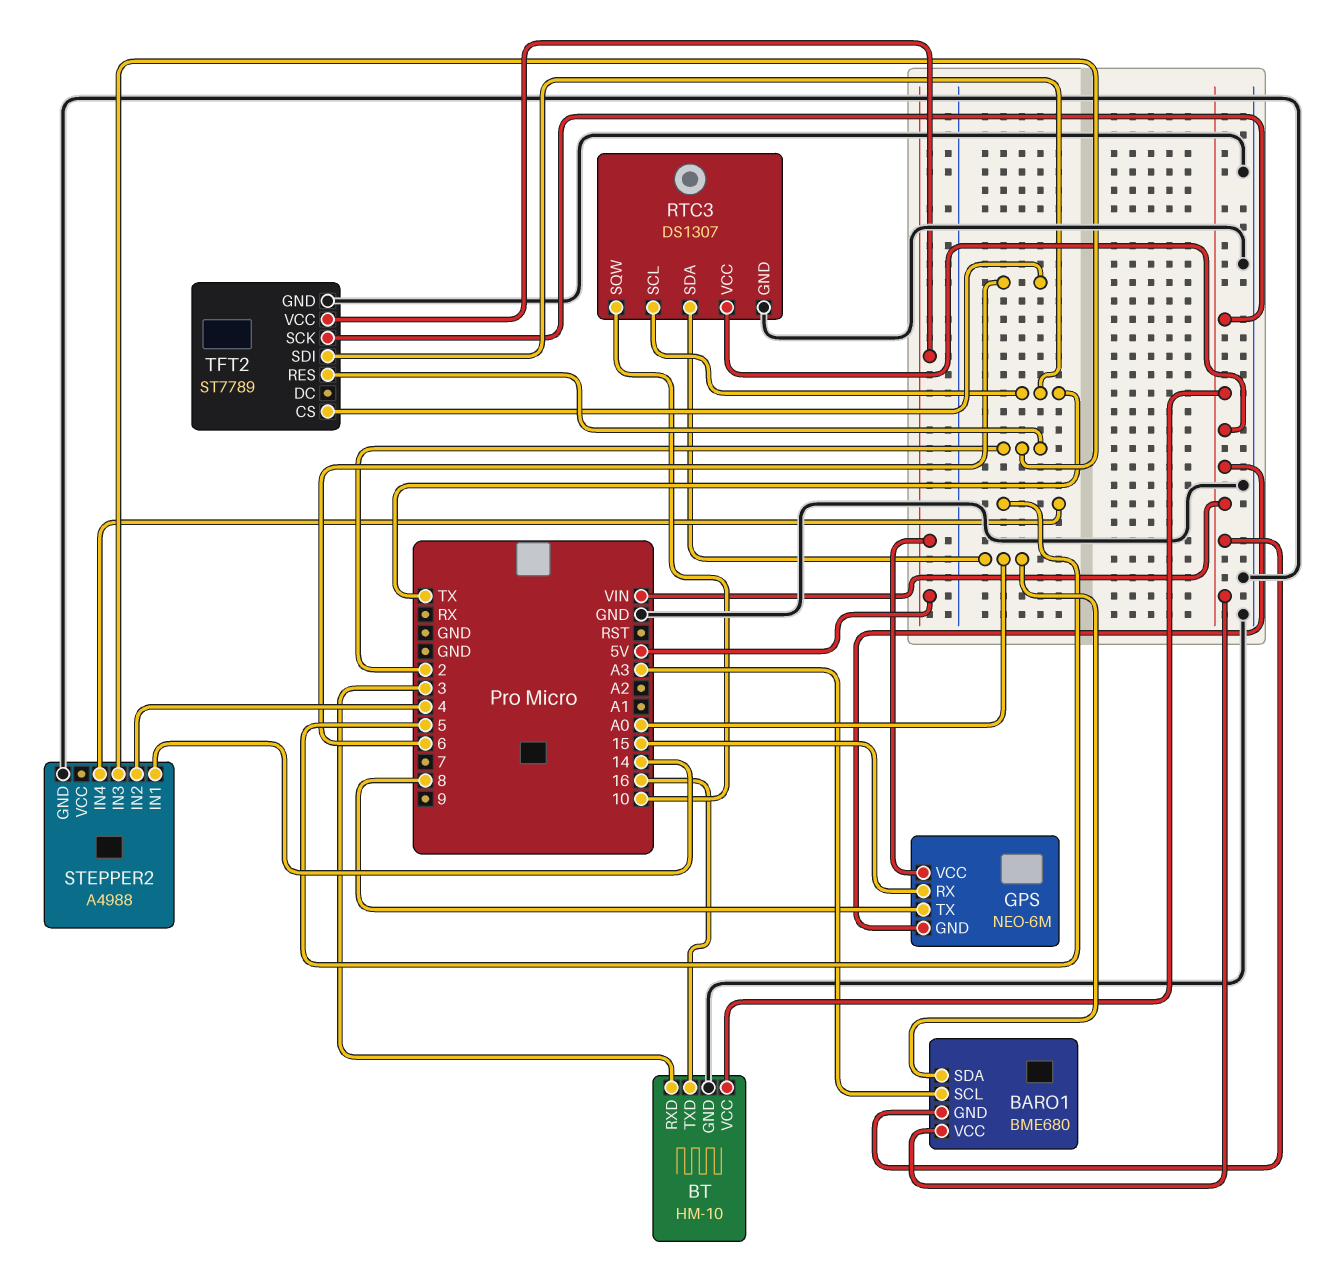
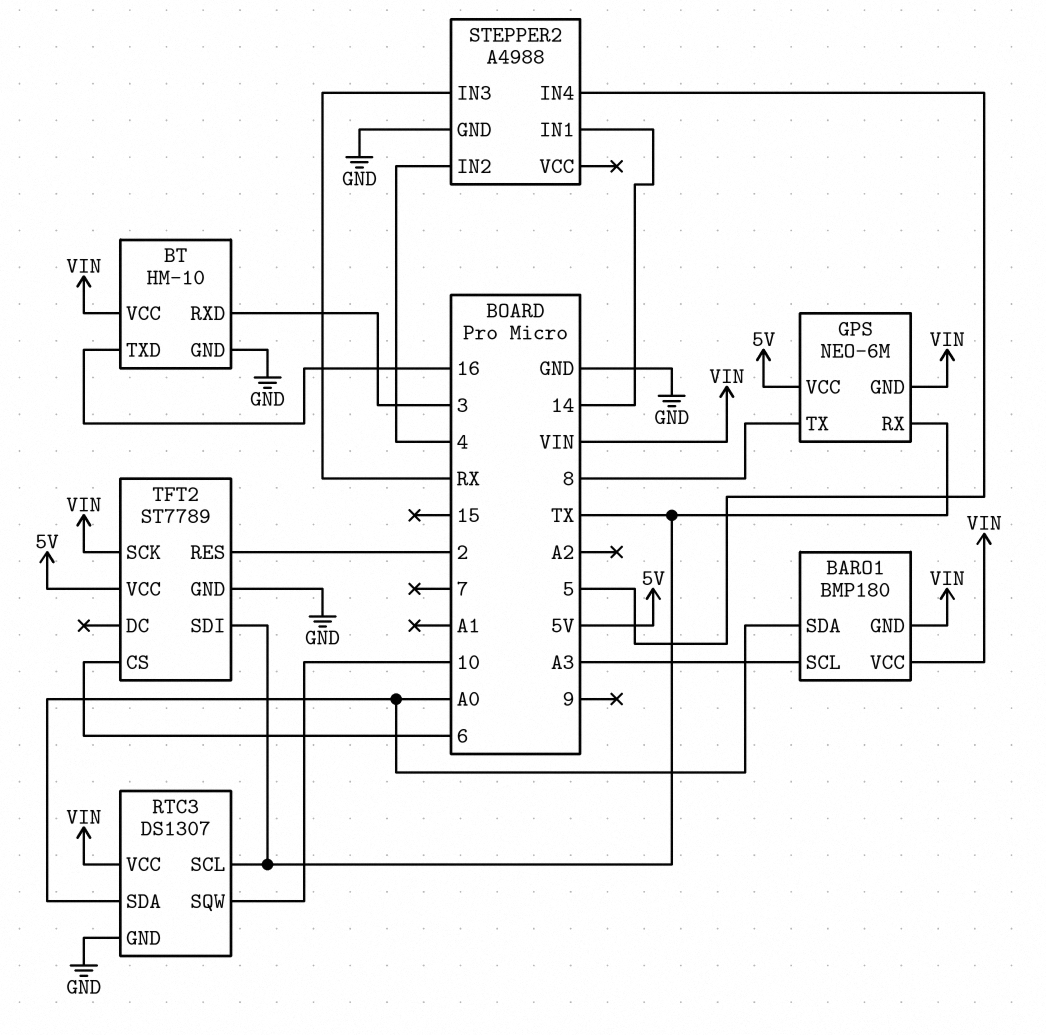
BARO1: BME680 -> BMP180
GPS pin RX: 15 -> TX
STEPPER2 pin IN3: 2 -> RX

